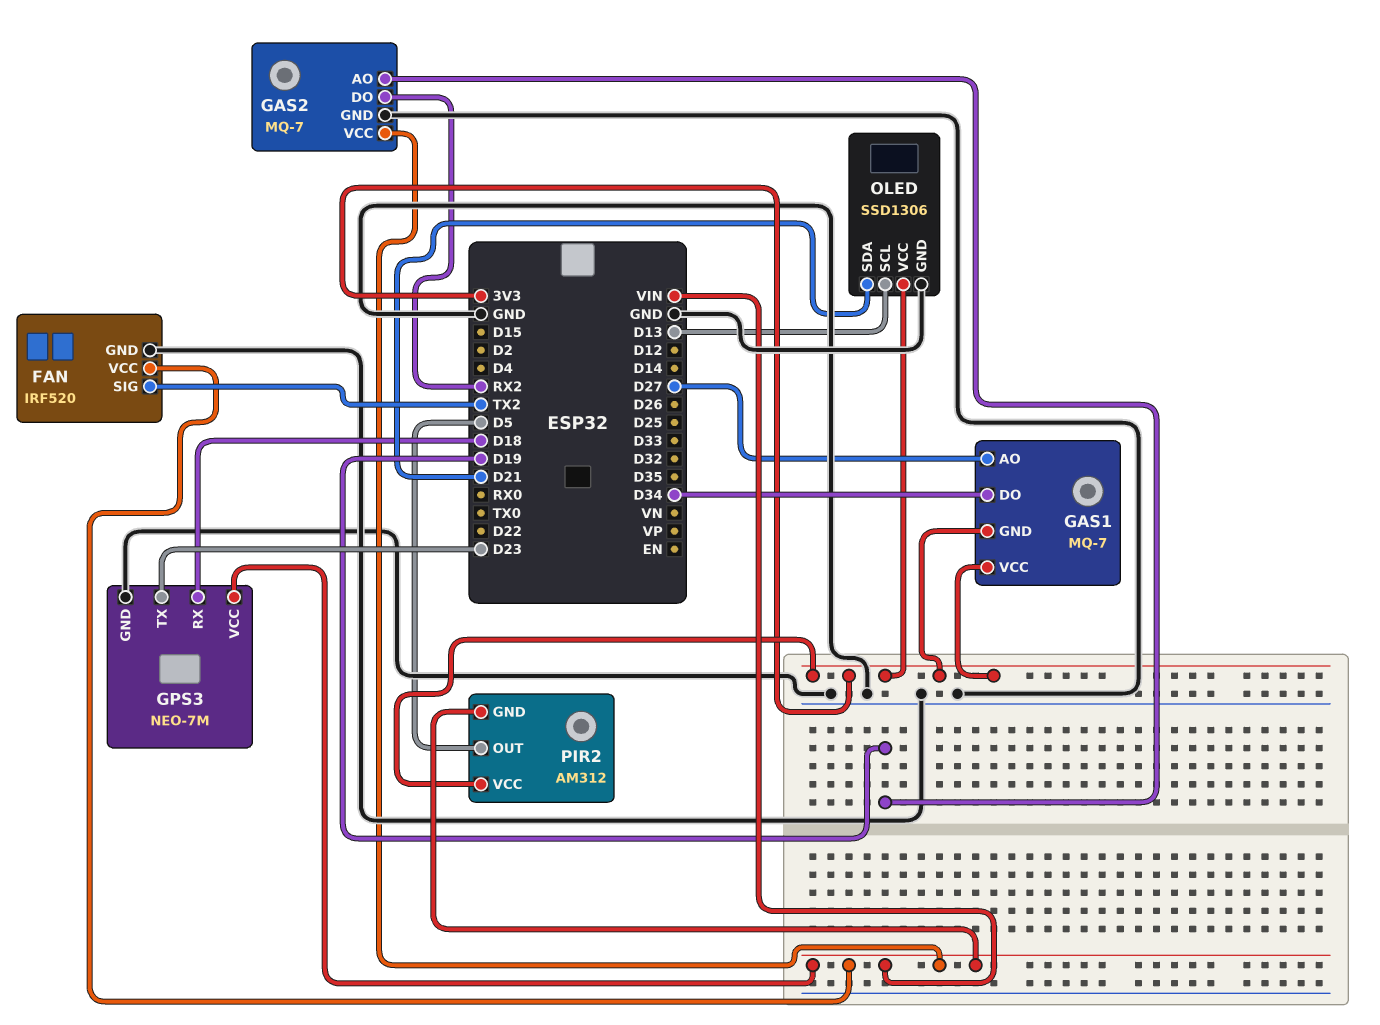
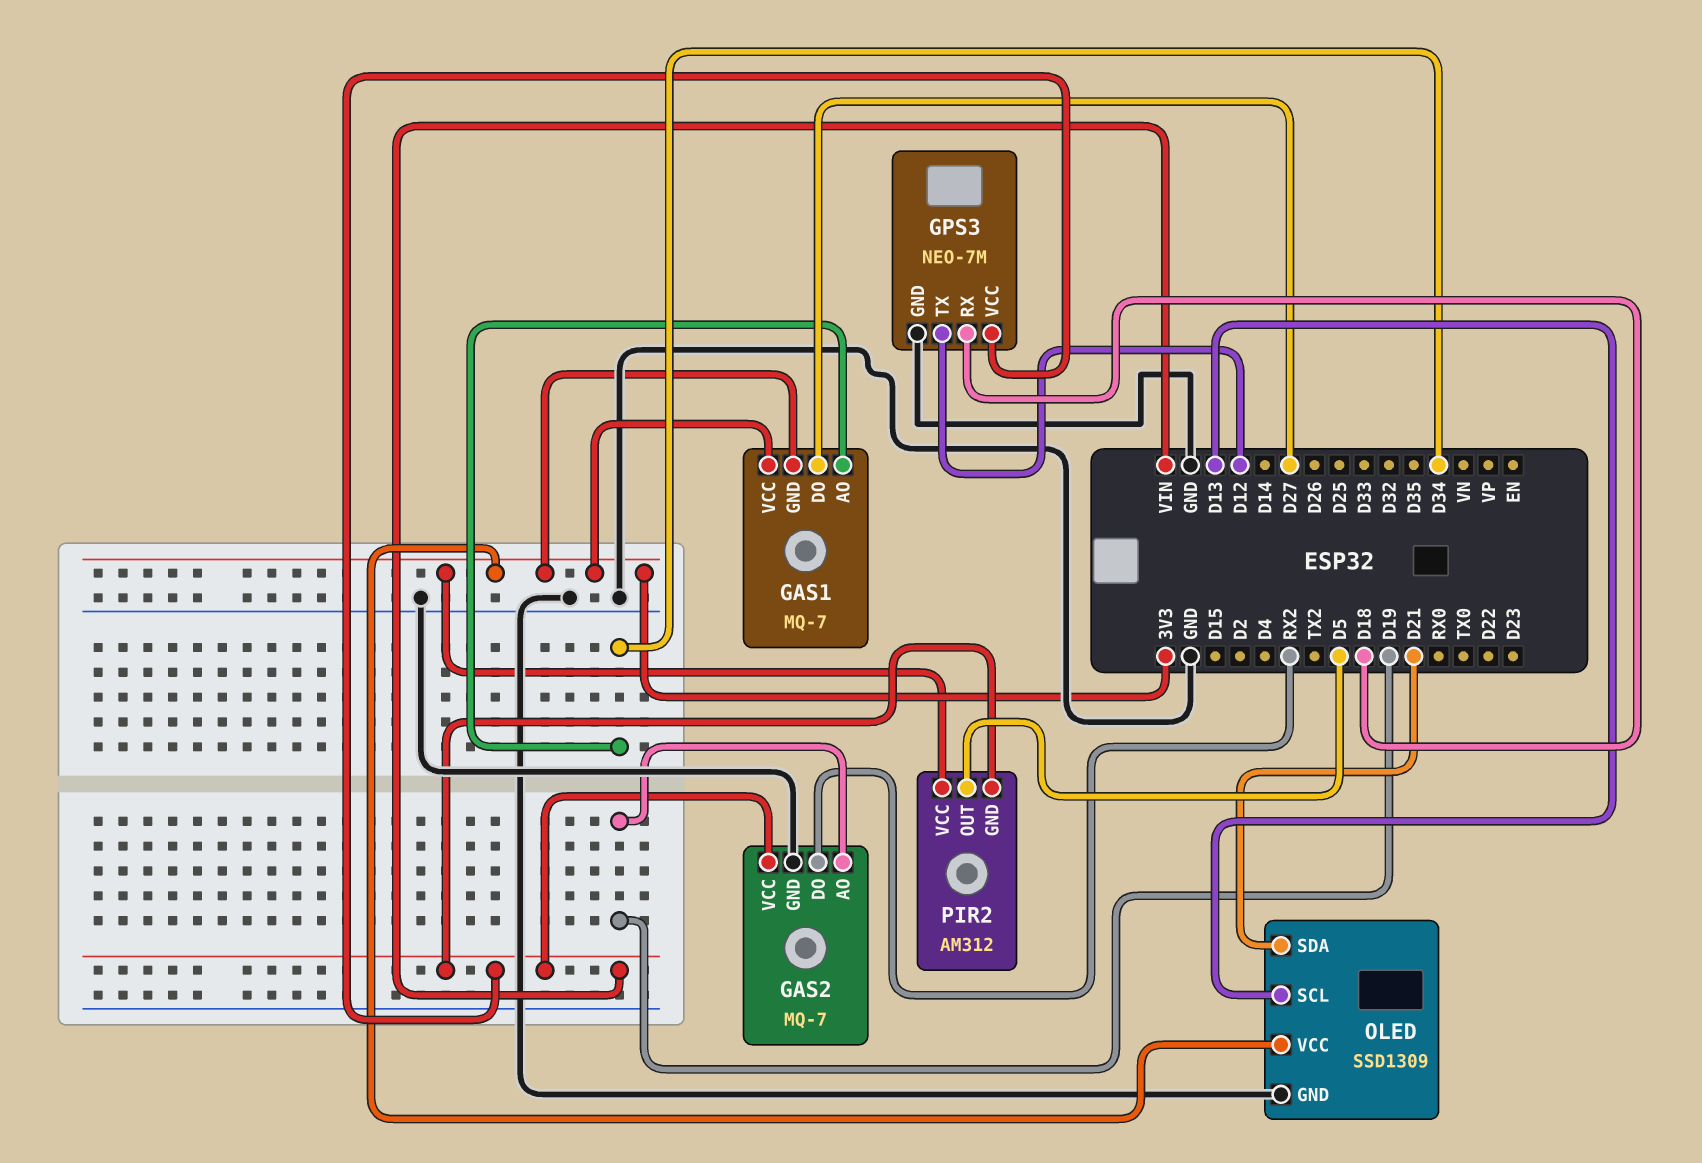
FAN: IRF520 -> none
FAN pin GND: GND -> none
FAN pin SIG: TX2 -> none
FAN pin VCC: VIN -> none
GAS1 pin AO: D27 -> D34
GAS1 pin DO: D34 -> D27
GPS3 pin TX: D23 -> D12
OLED: SSD1306 -> SSD1309

